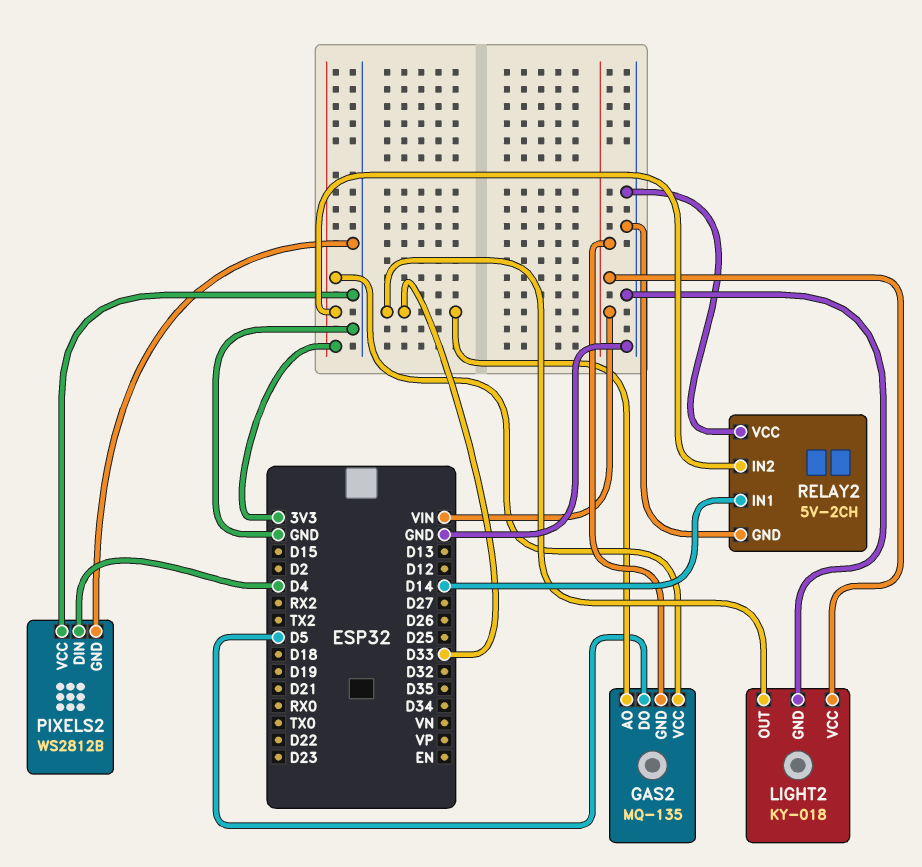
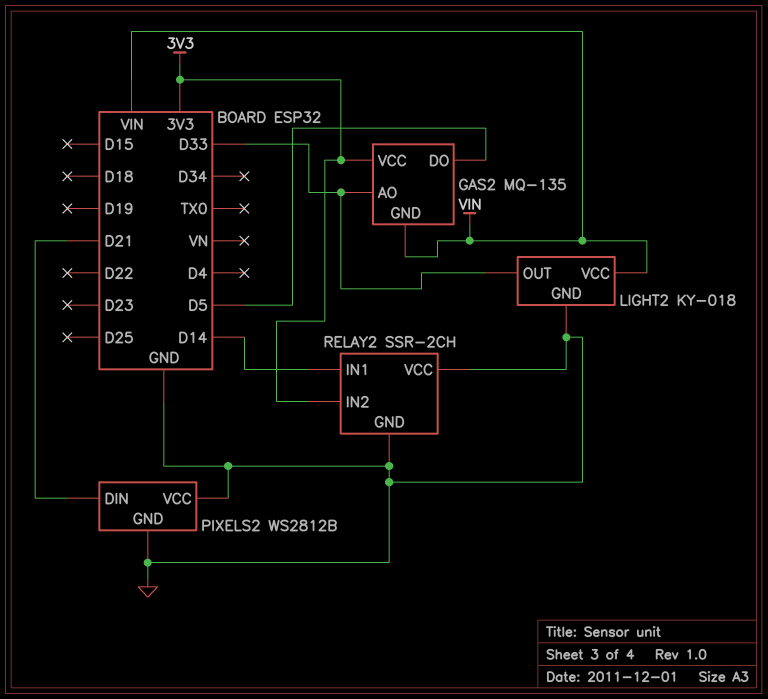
PIXELS2 pin DIN: D4 -> D21
RELAY2: 5V-2CH -> SSR-2CH

